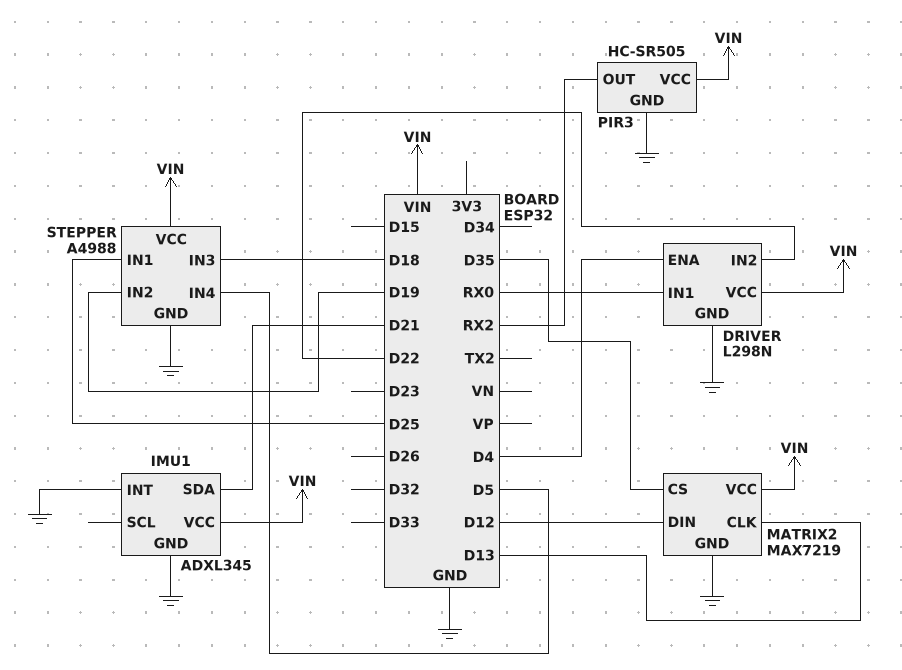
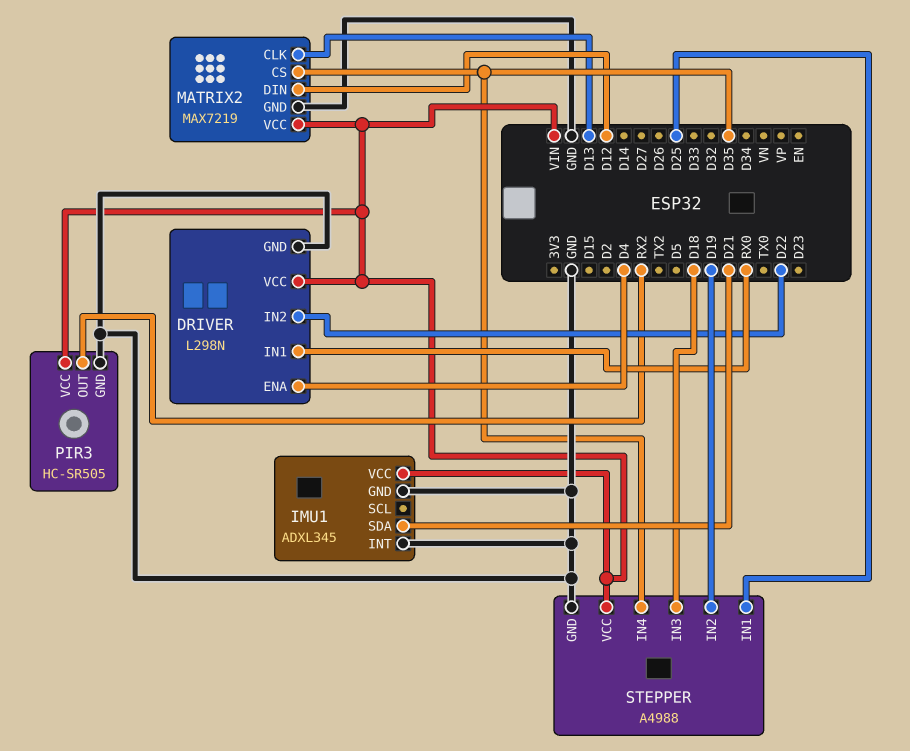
STEPPER pin IN4: D5 -> D35

